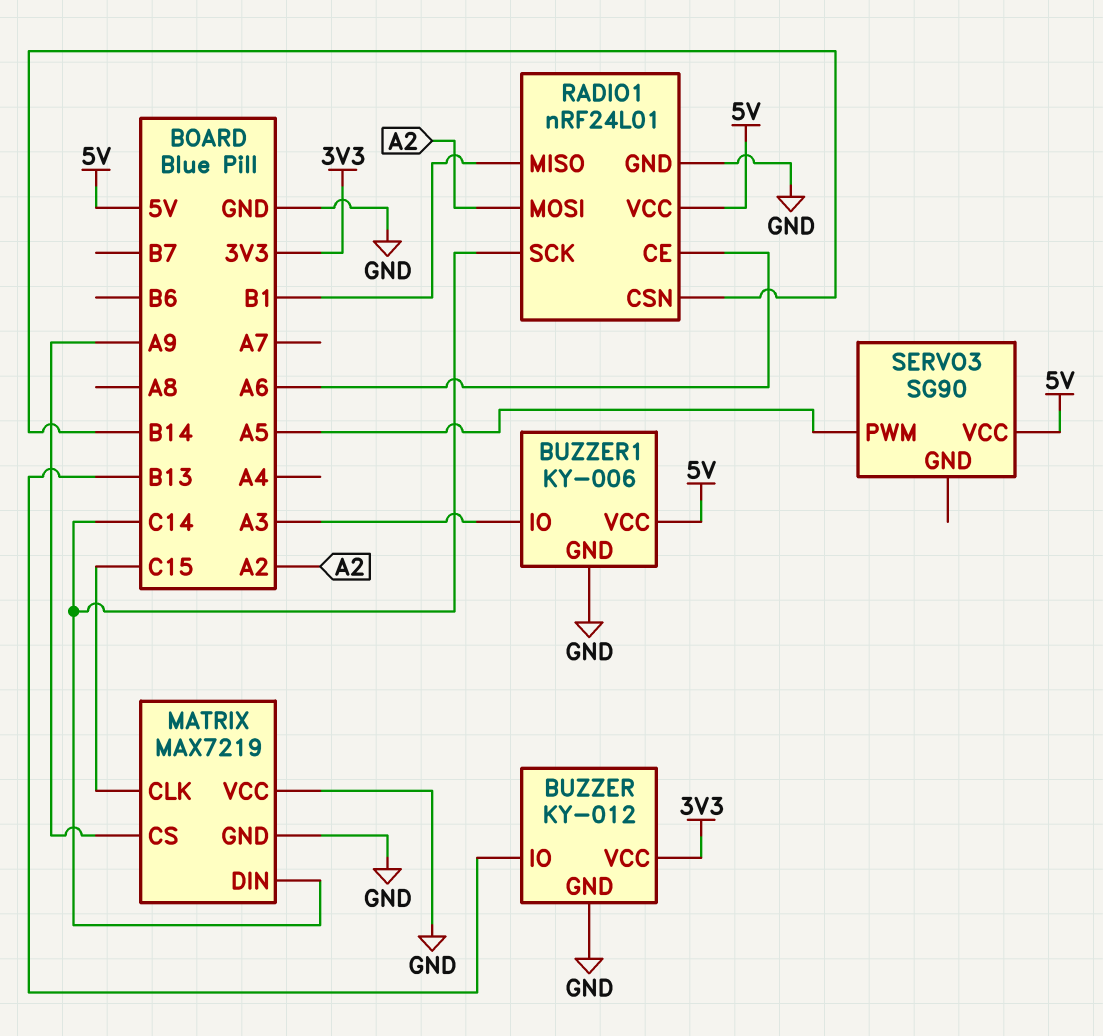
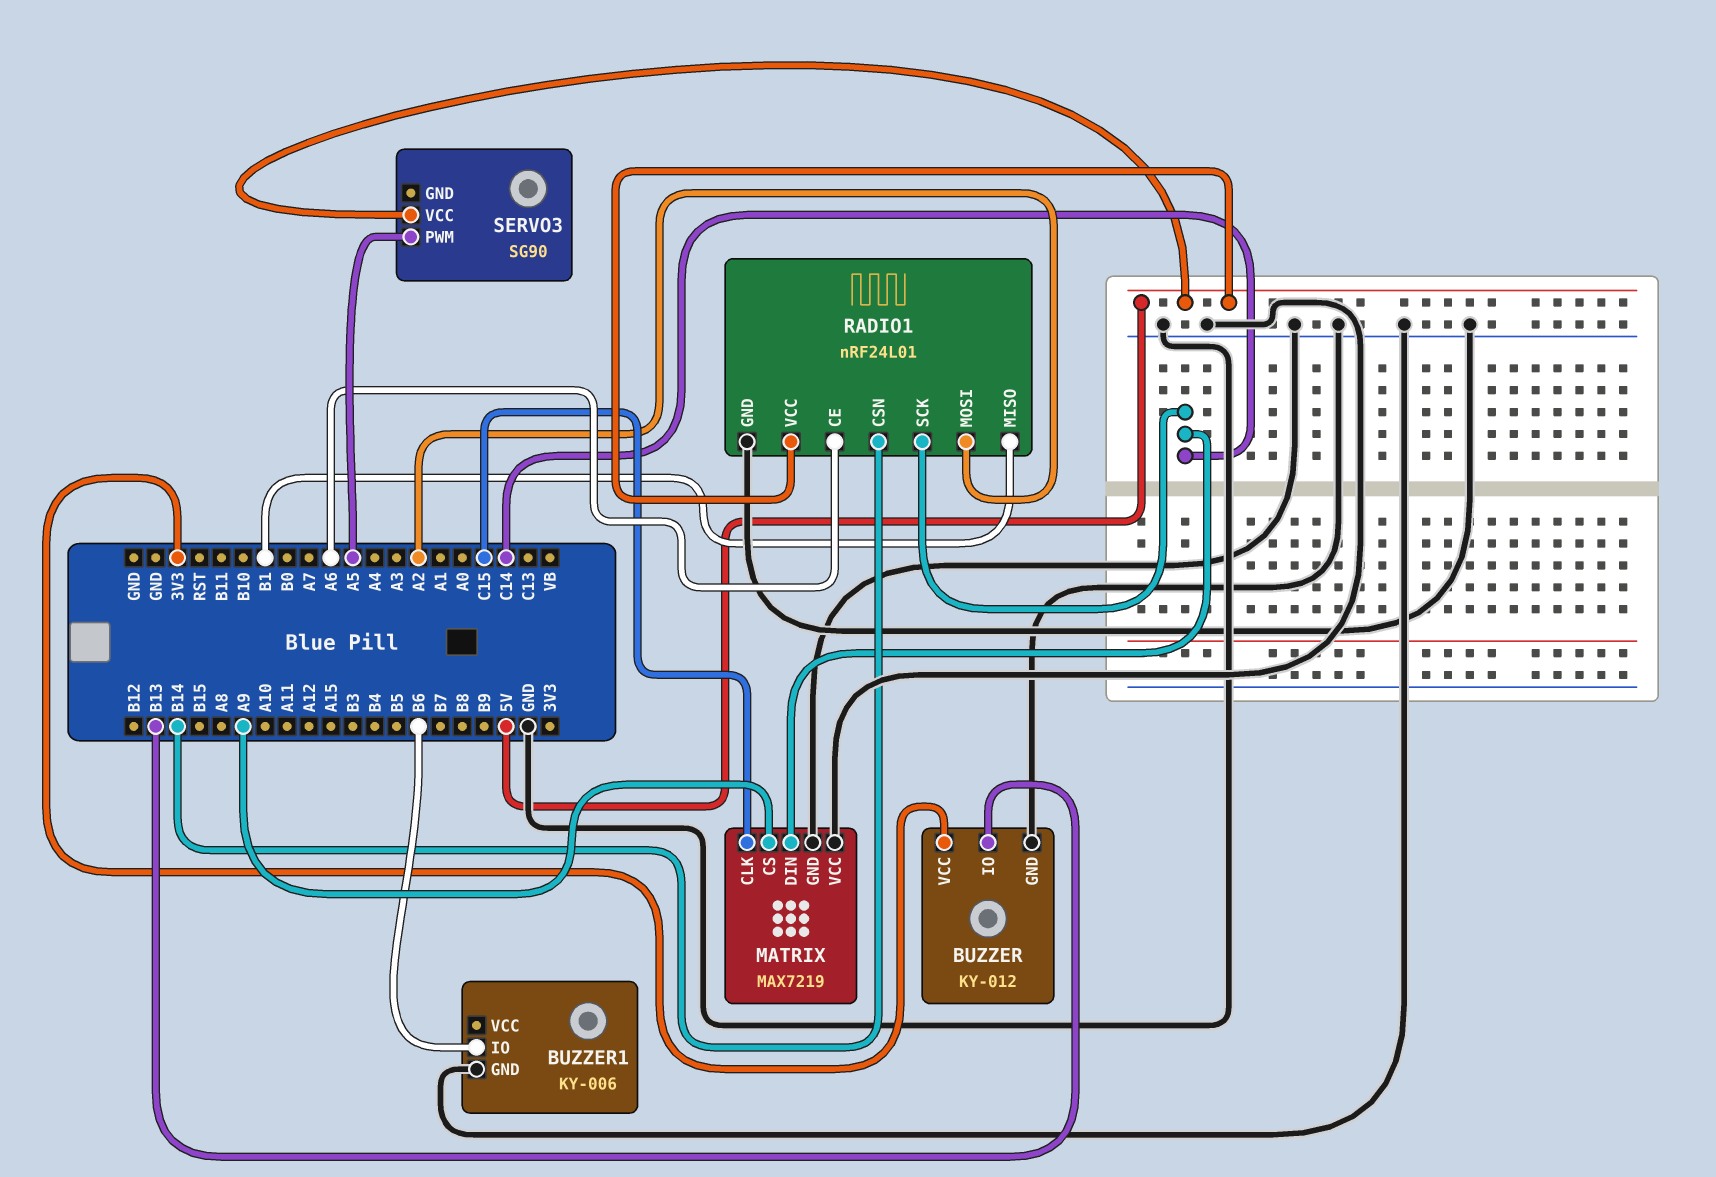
BUZZER1 pin IO: A3 -> B6
BUZZER1 pin VCC: 5V -> none

